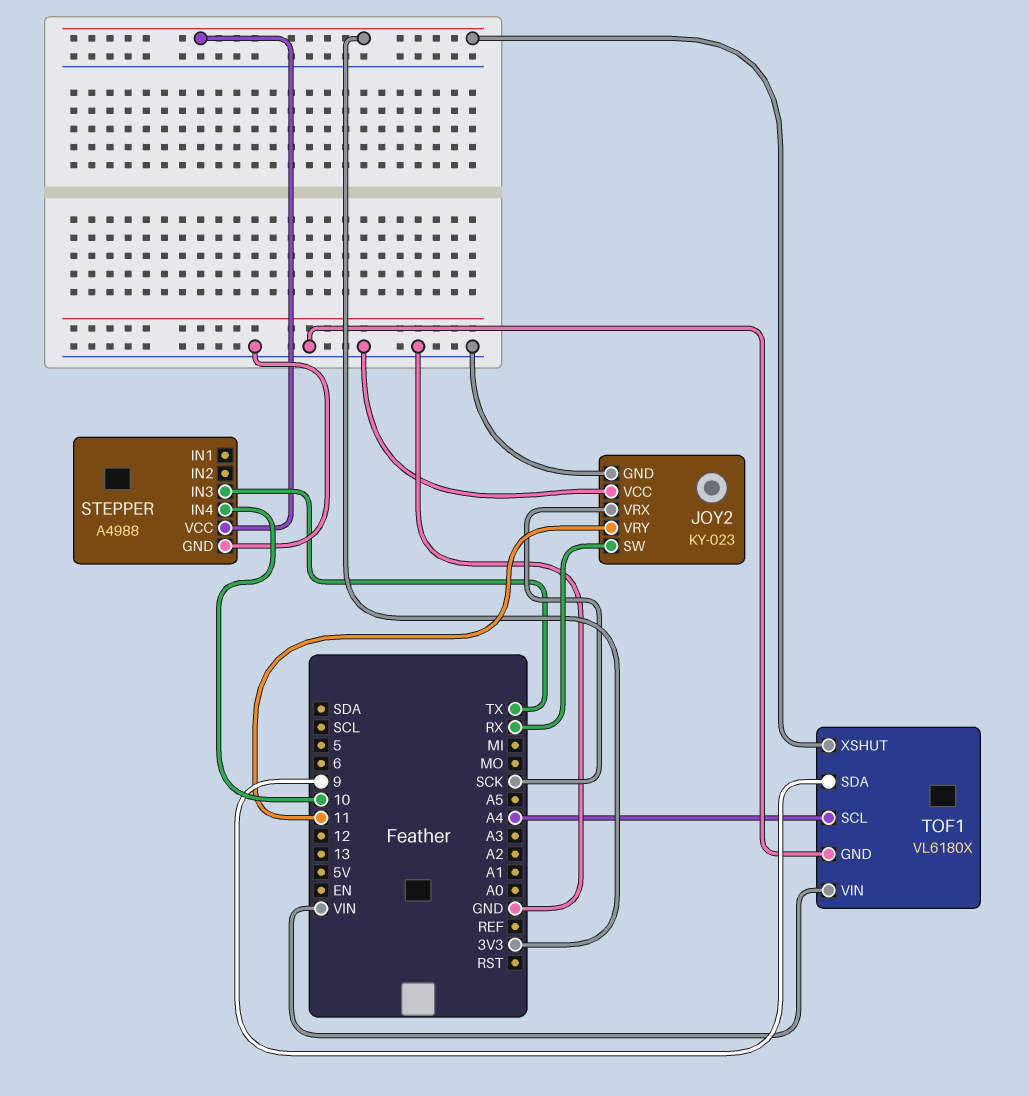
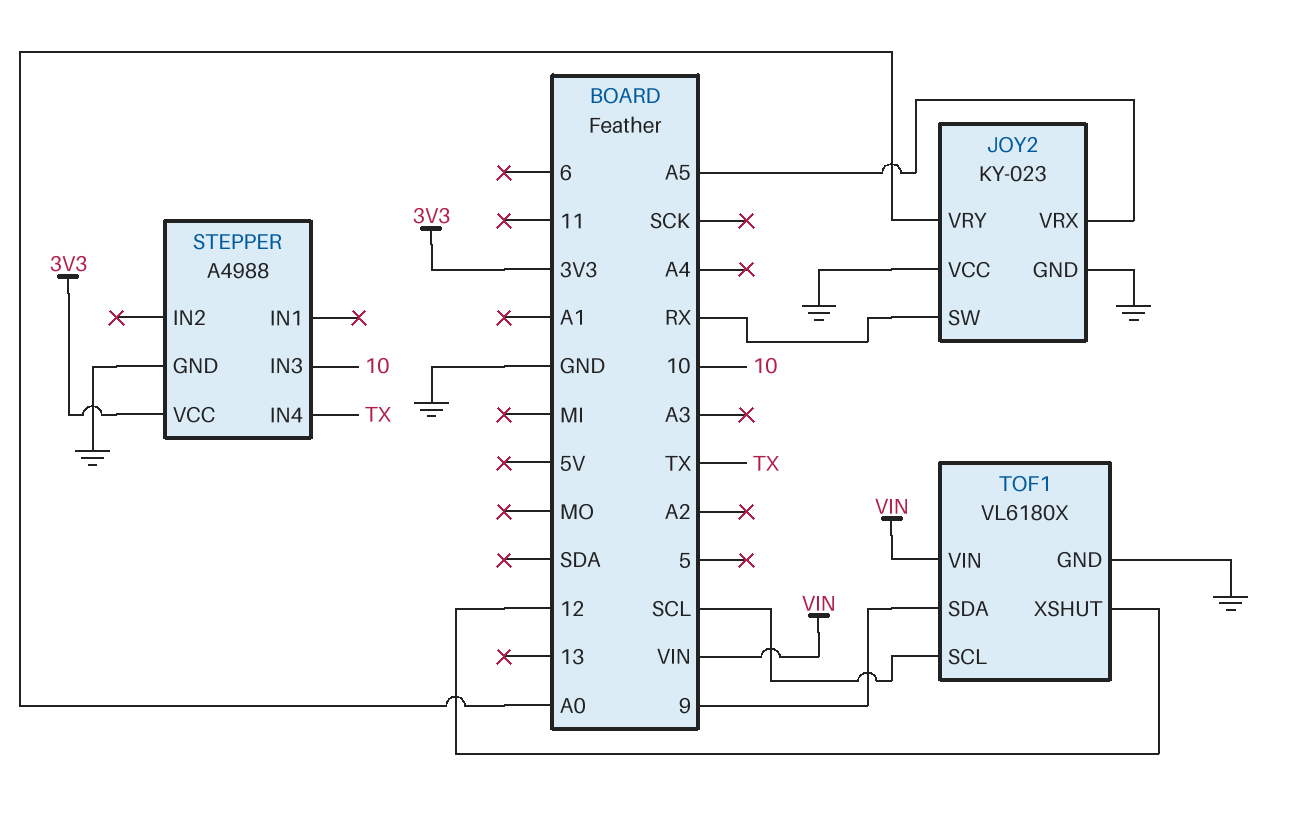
JOY2 pin VRX: SCK -> A5
JOY2 pin VRY: 11 -> A0
STEPPER pin IN3: TX -> 10
STEPPER pin IN4: 10 -> TX
TOF1 pin SCL: A4 -> SCL
TOF1 pin XSHUT: 3V3 -> 12

